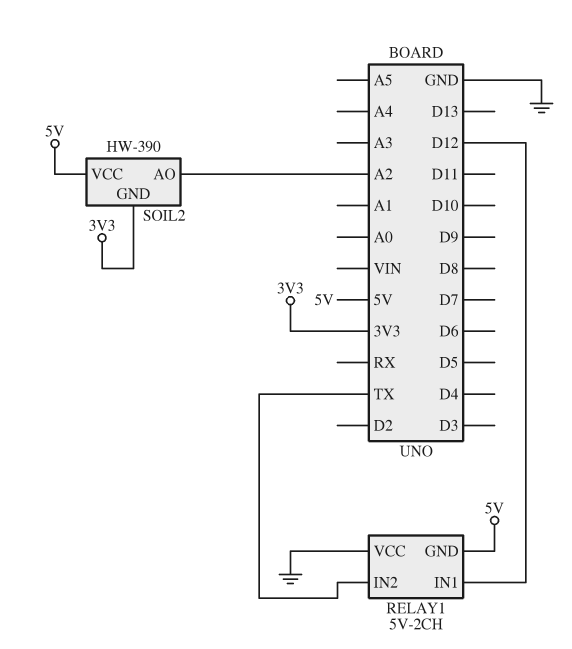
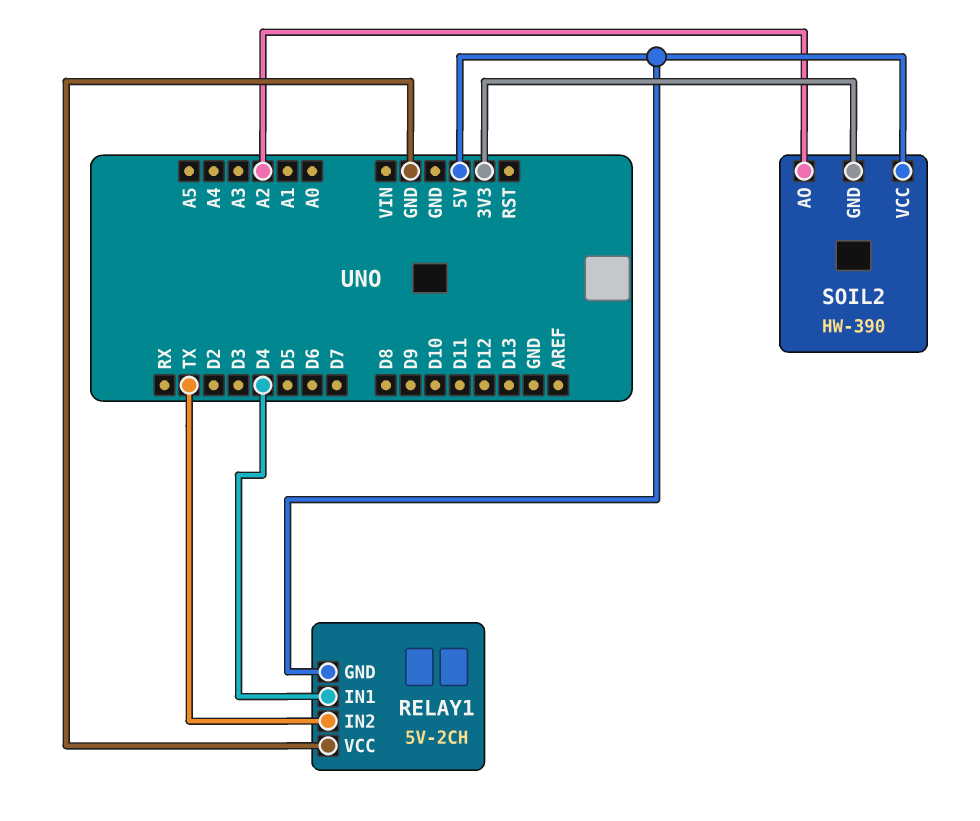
RELAY1 pin IN1: D12 -> D4

